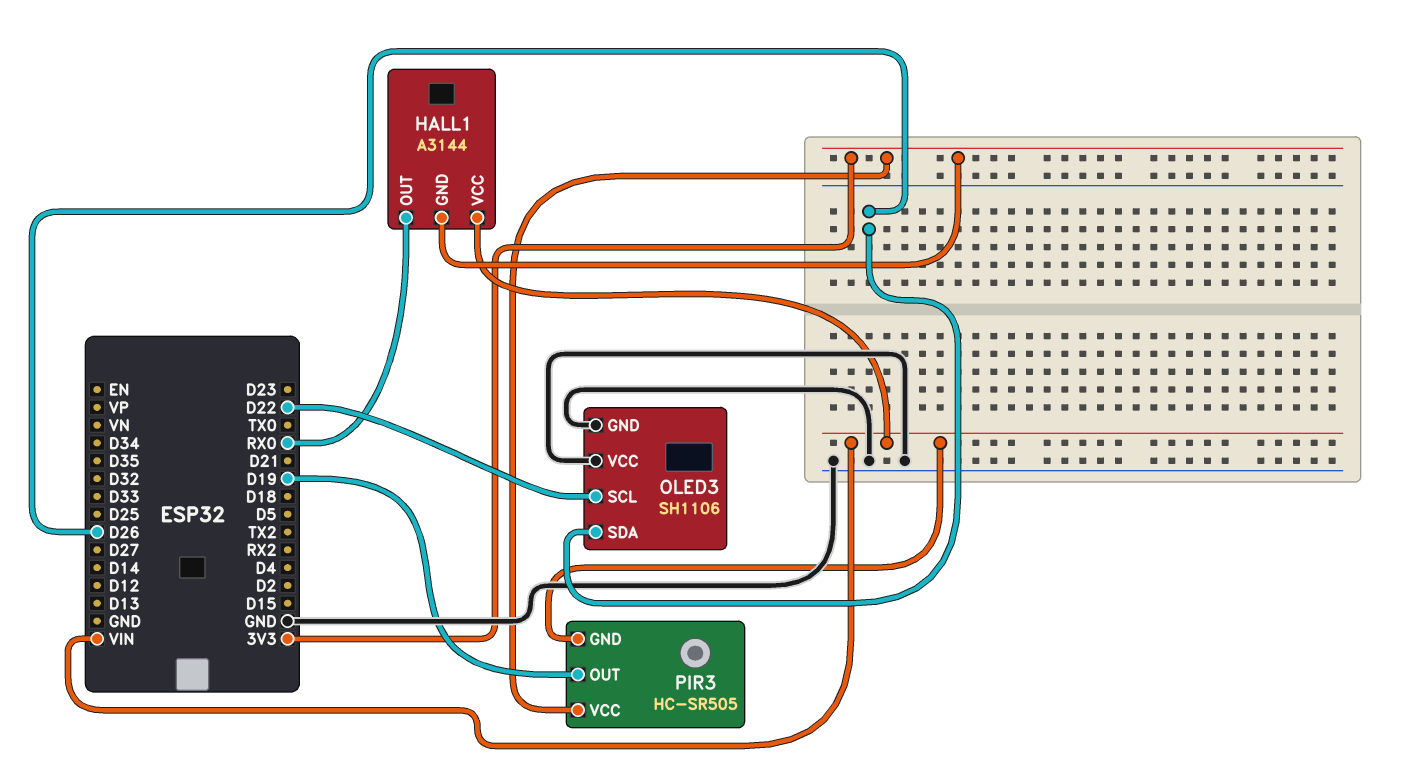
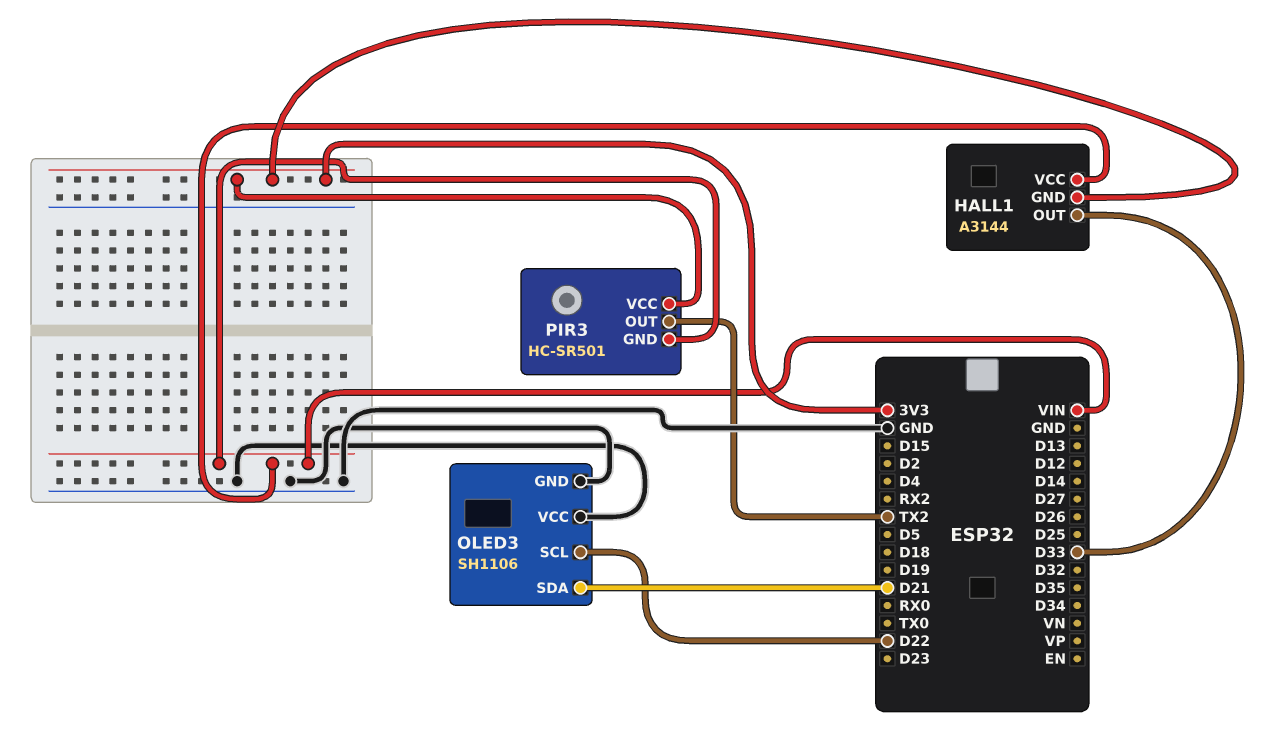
HALL1 pin OUT: RX0 -> D33
OLED3 pin SDA: D26 -> D21
PIR3: HC-SR505 -> HC-SR501
PIR3 pin OUT: D19 -> TX2

